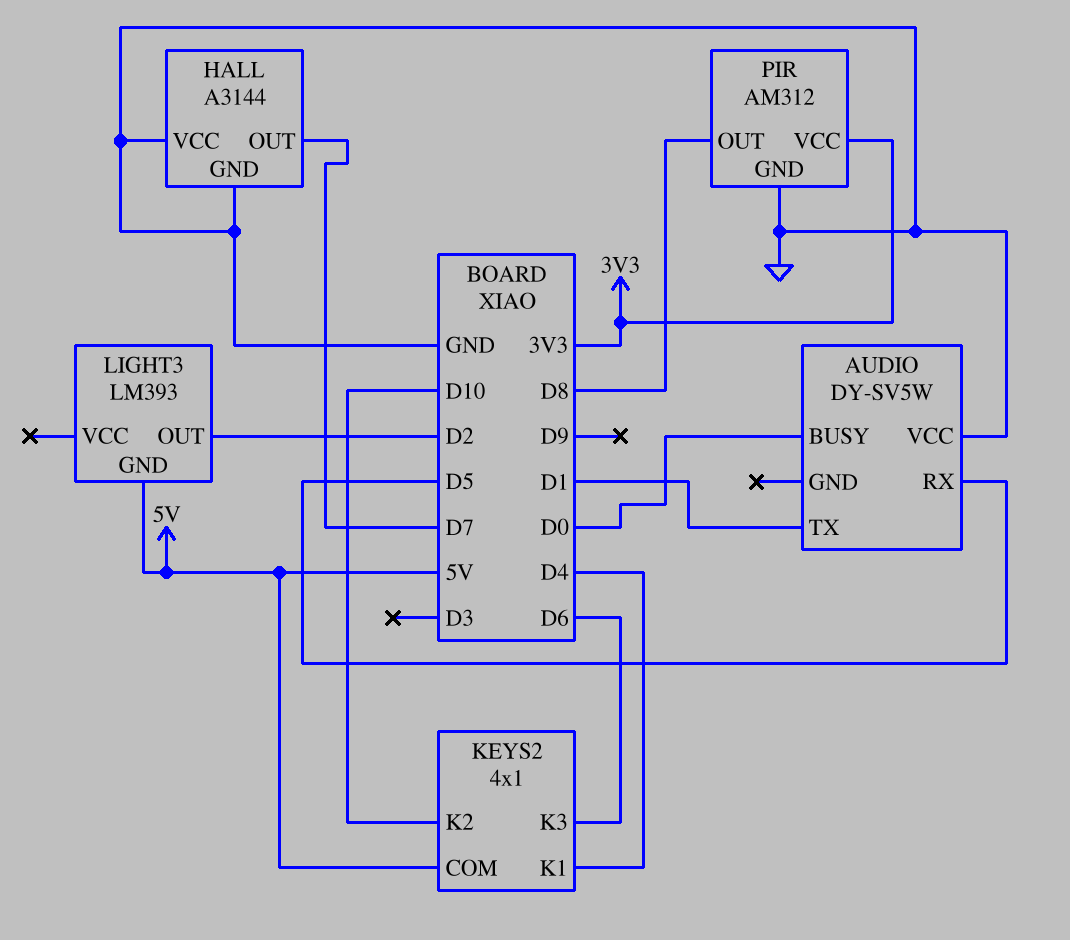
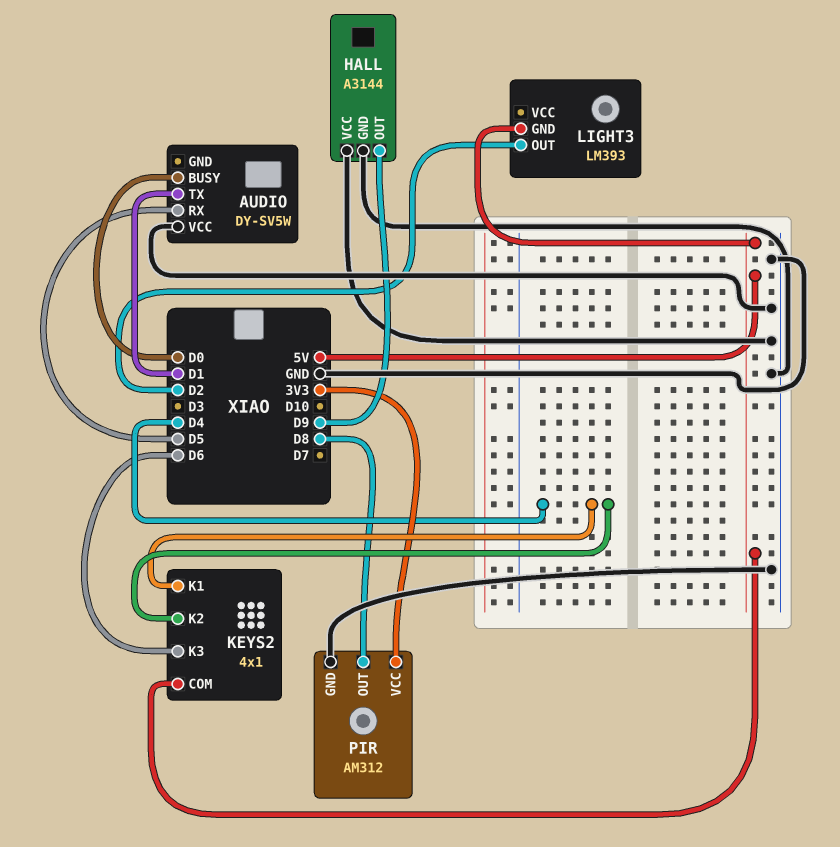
HALL pin OUT: D7 -> D9
KEYS2 pin K2: D10 -> D4

